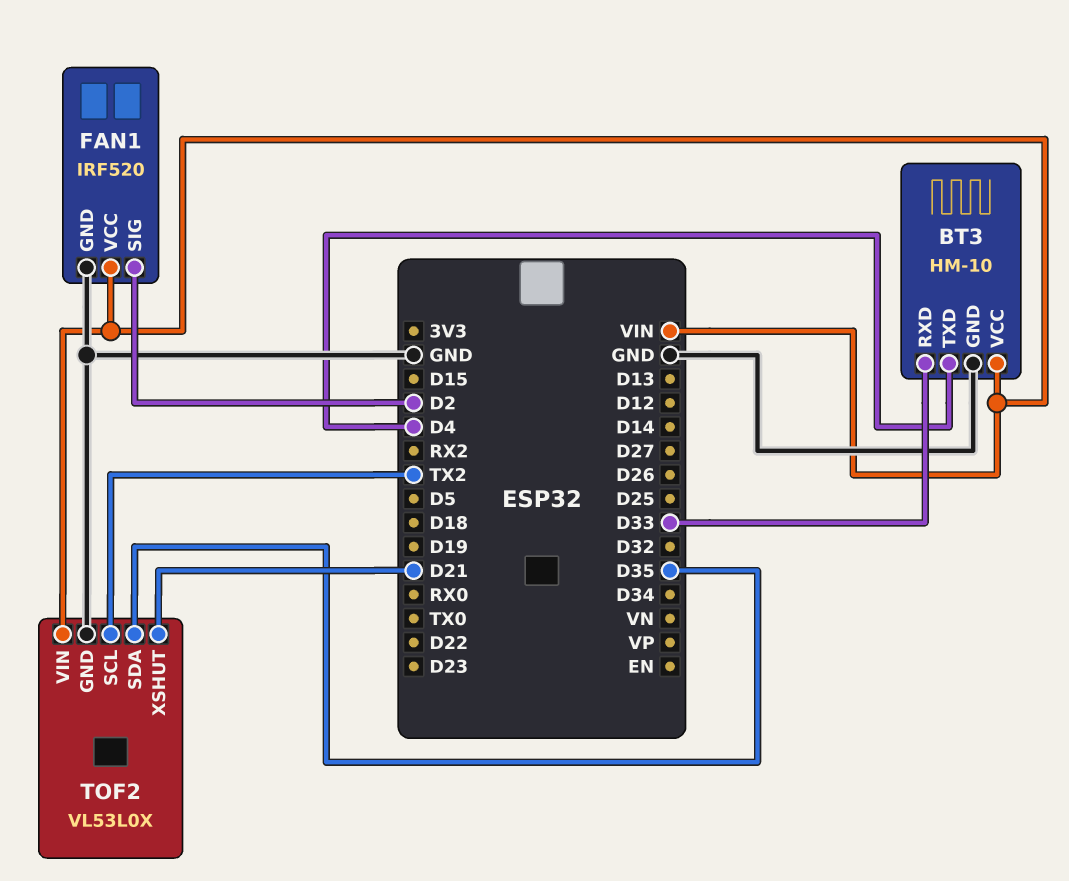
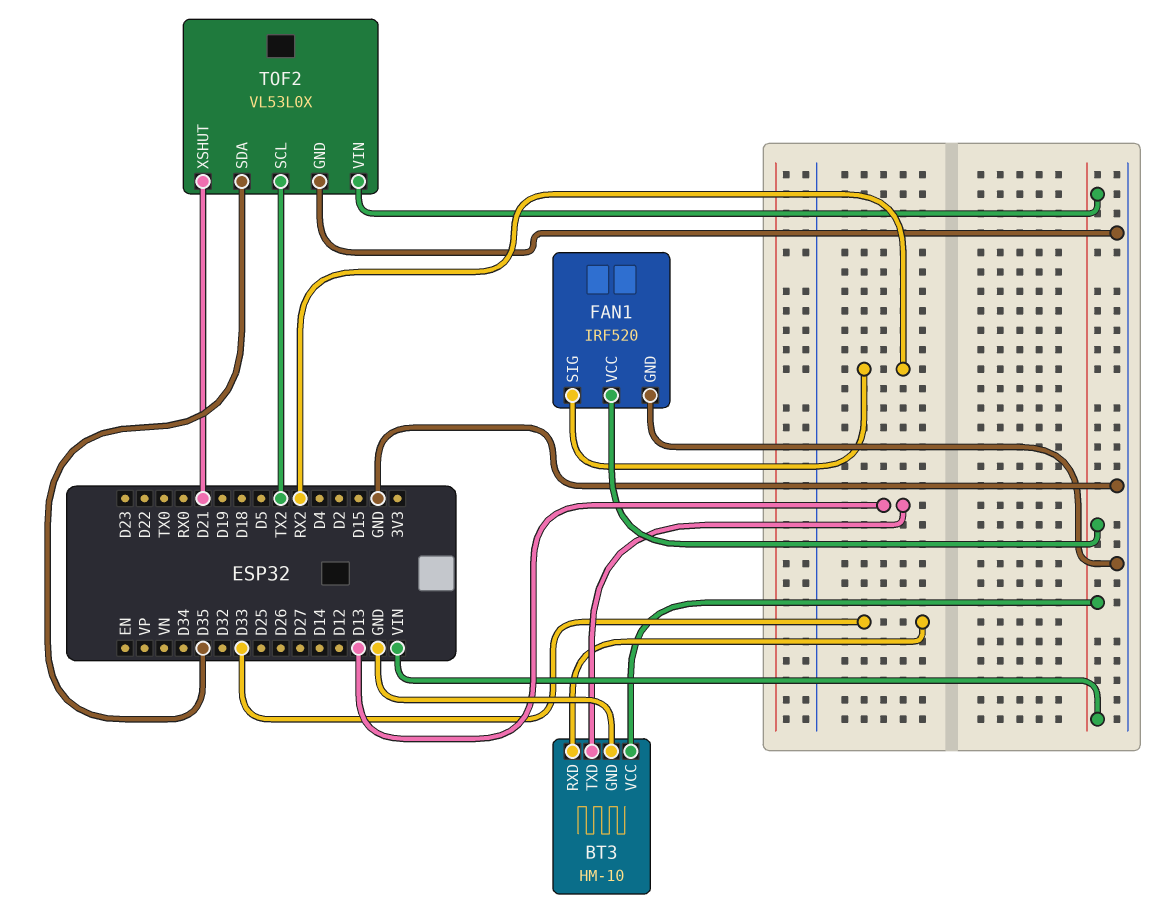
BT3 pin TXD: D4 -> D13
FAN1 pin SIG: D2 -> RX2

